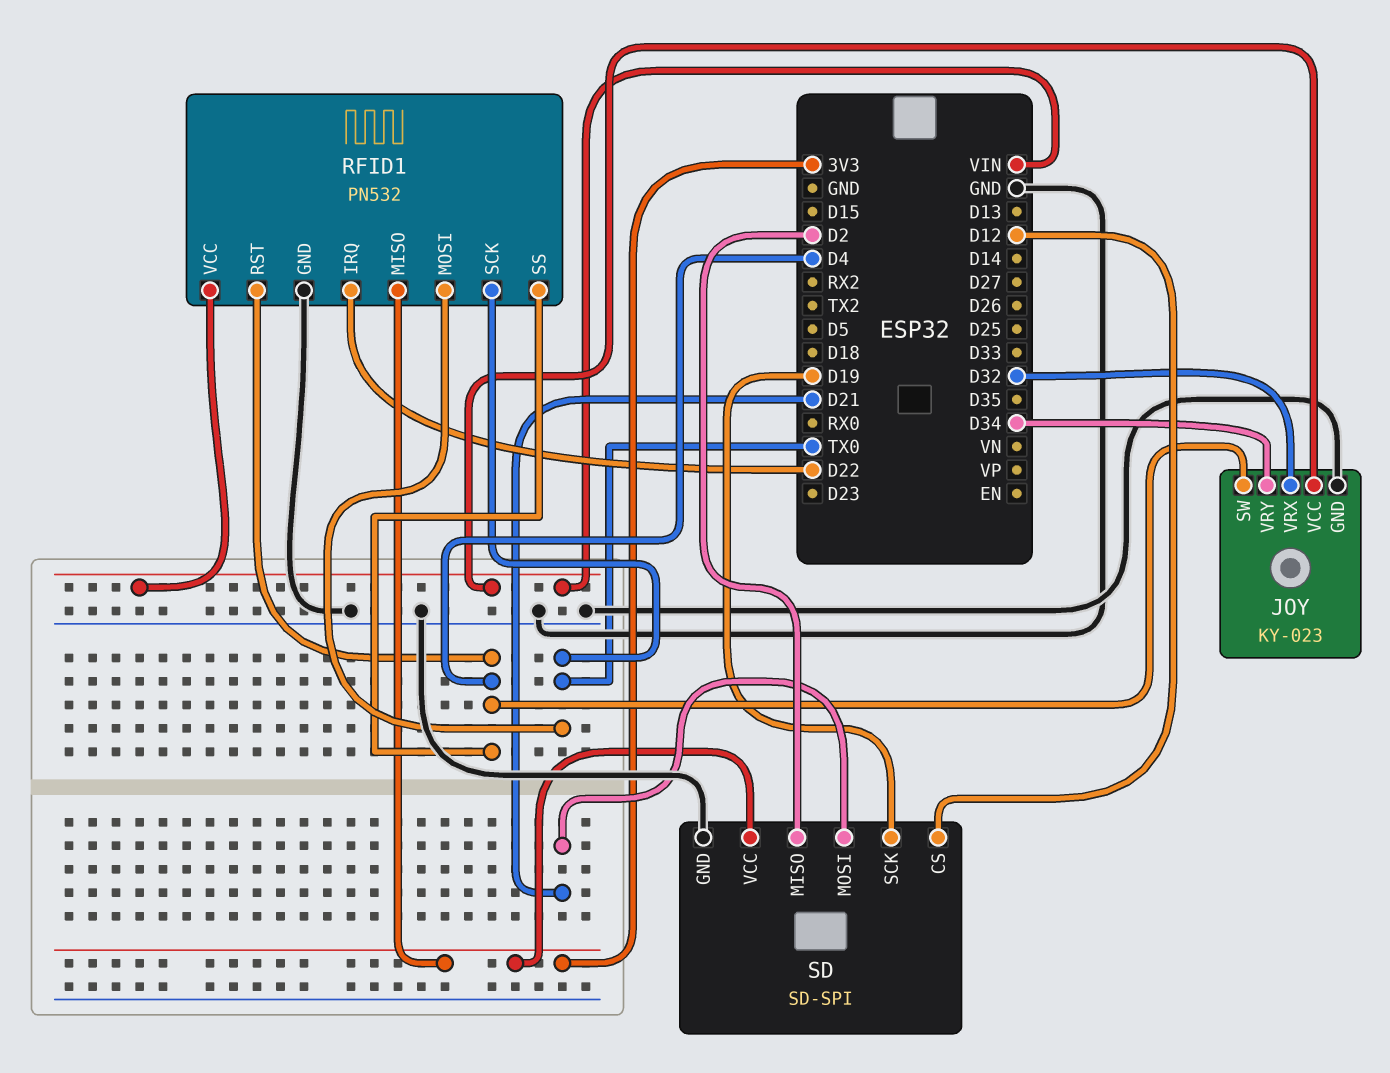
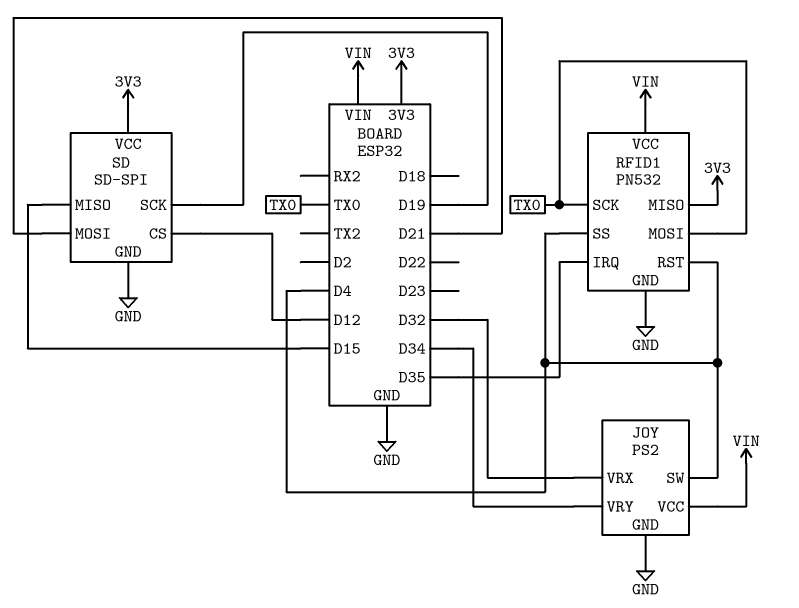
JOY: KY-023 -> PS2
RFID1 pin IRQ: D22 -> D35
SD pin MISO: D2 -> D15

